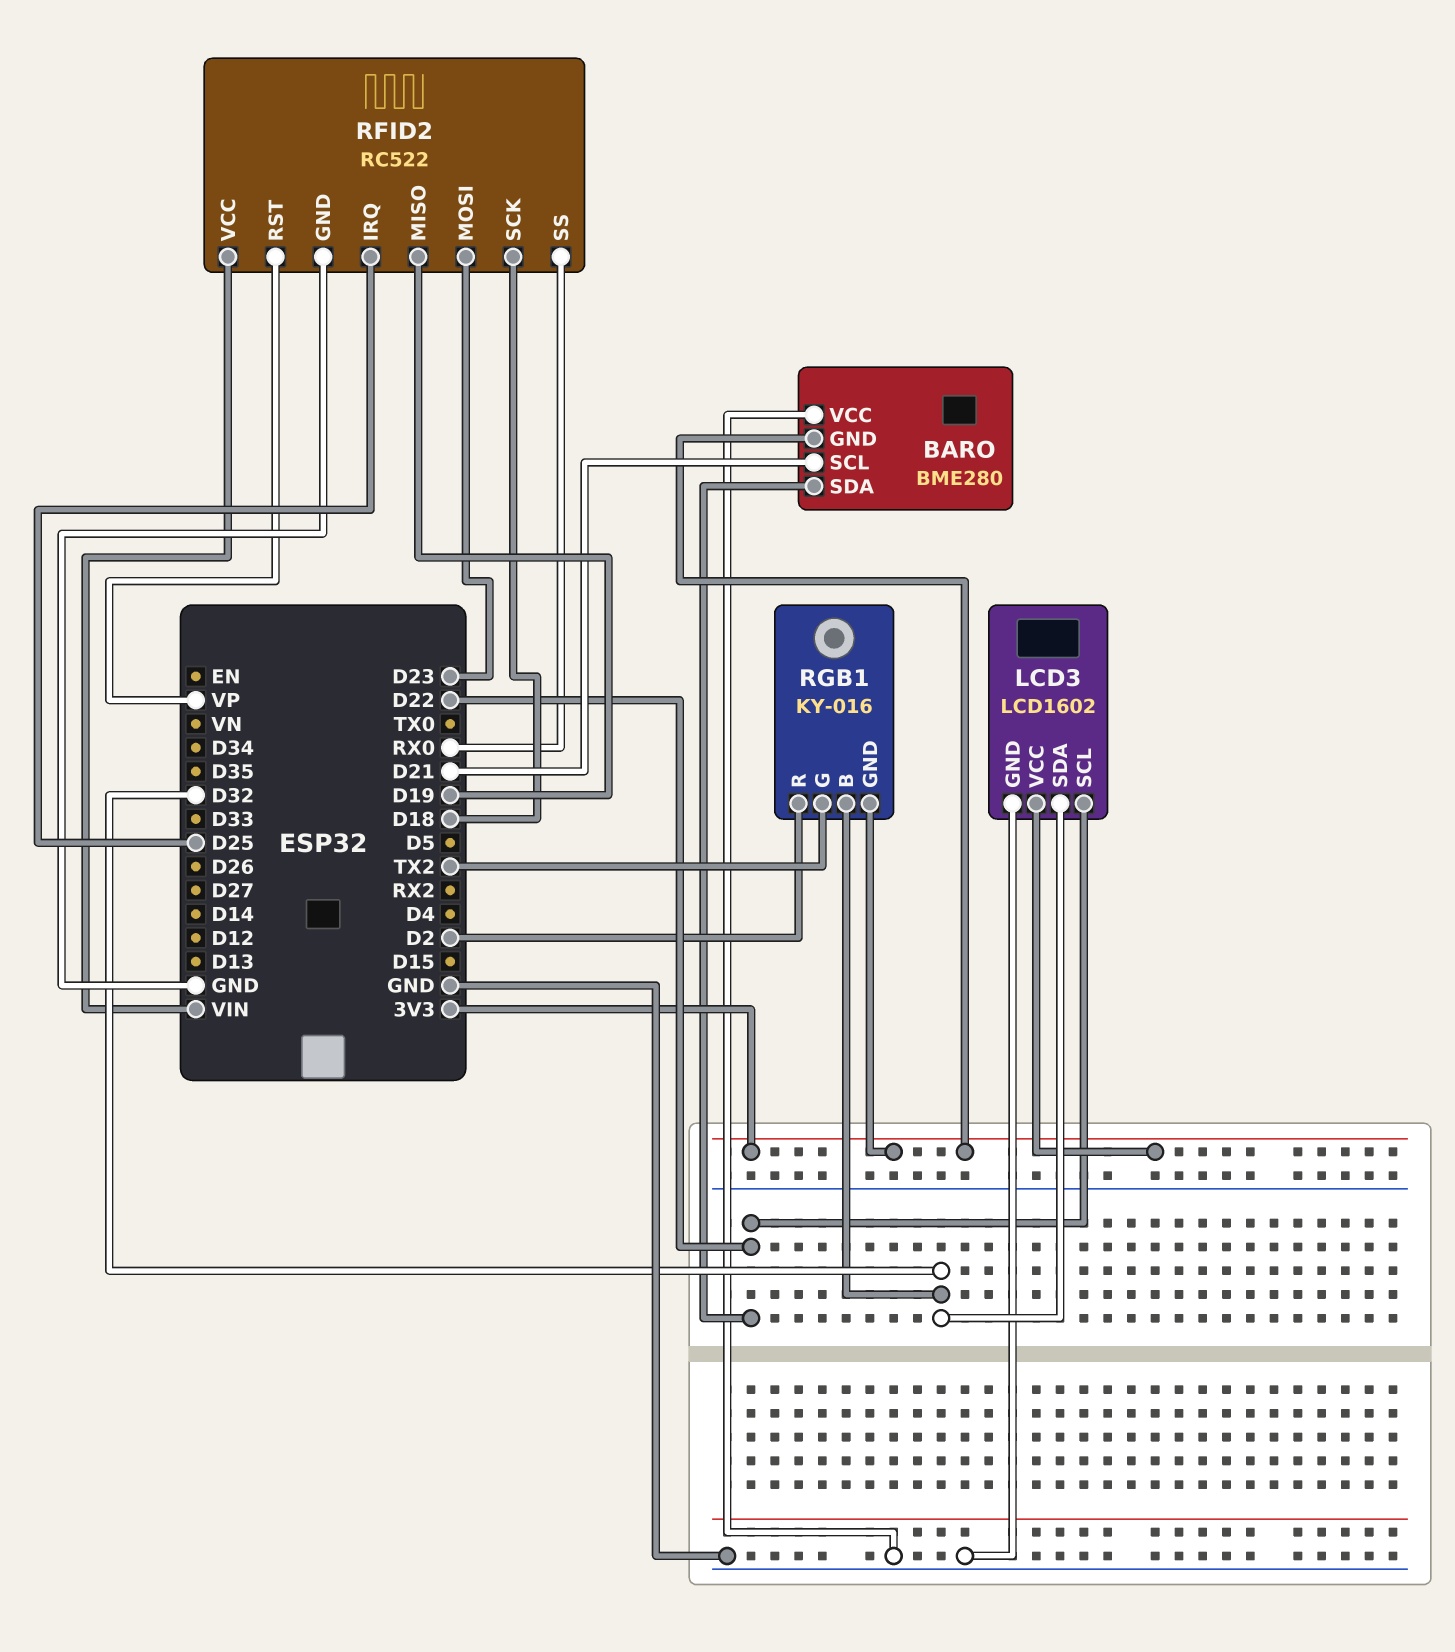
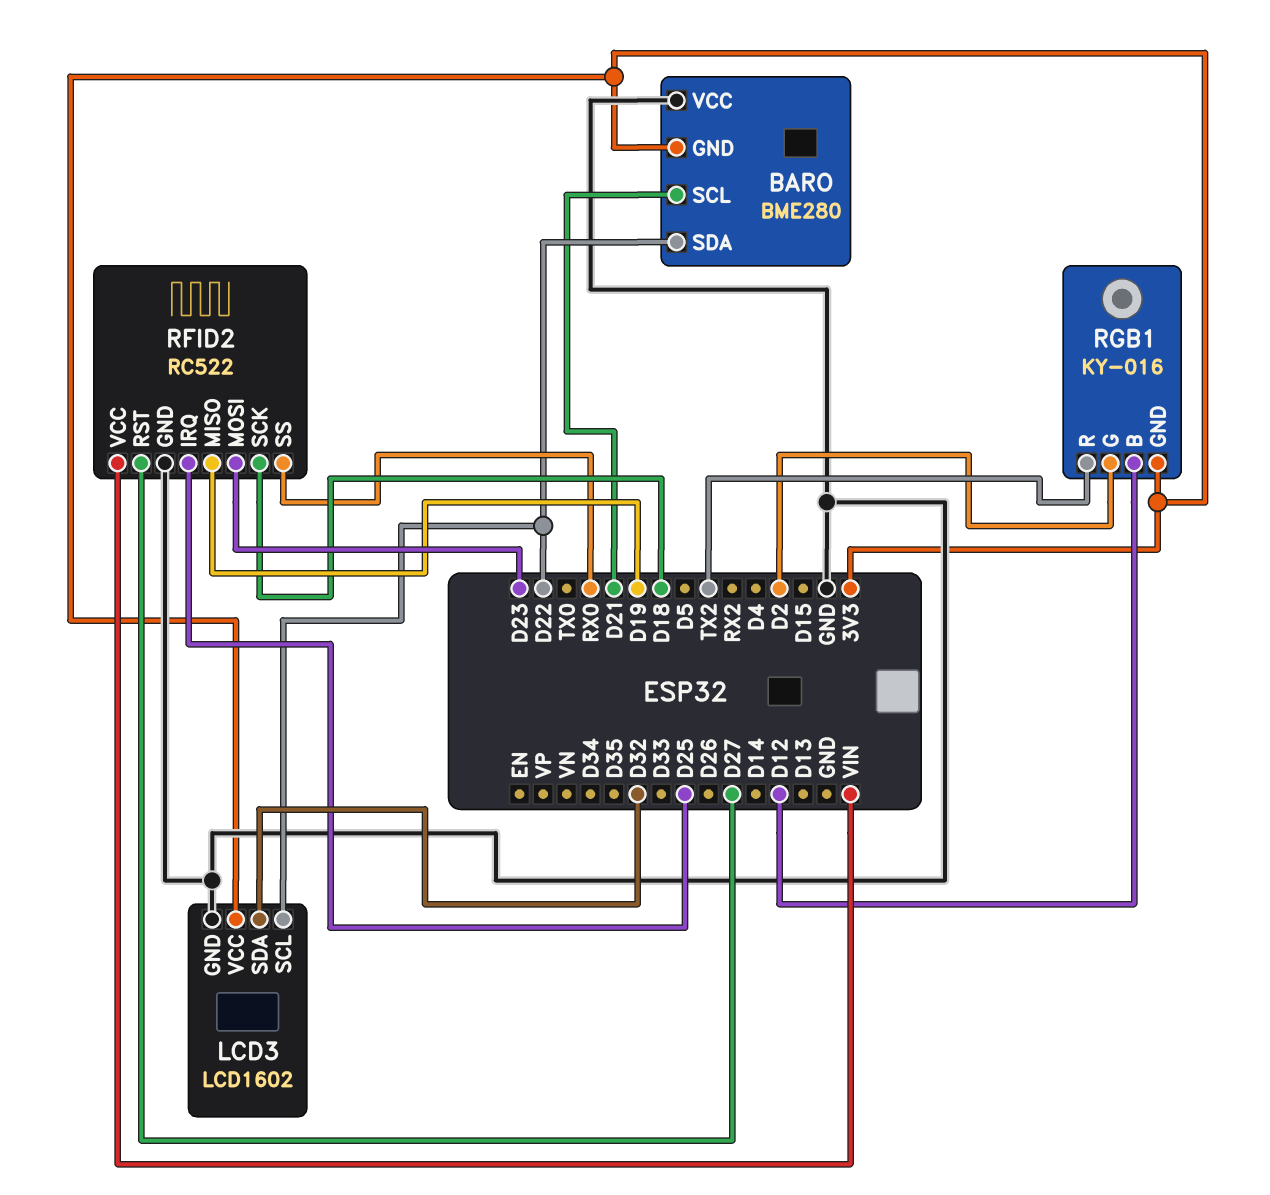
RFID2 pin RST: VP -> D27
RGB1 pin B: D32 -> D12
RGB1 pin G: TX2 -> D2
RGB1 pin R: D2 -> TX2

